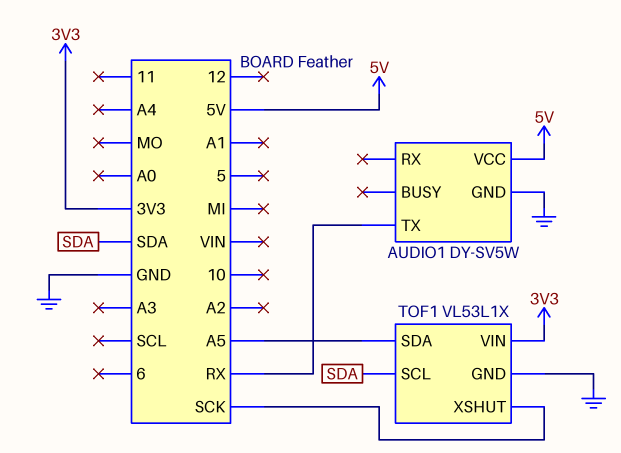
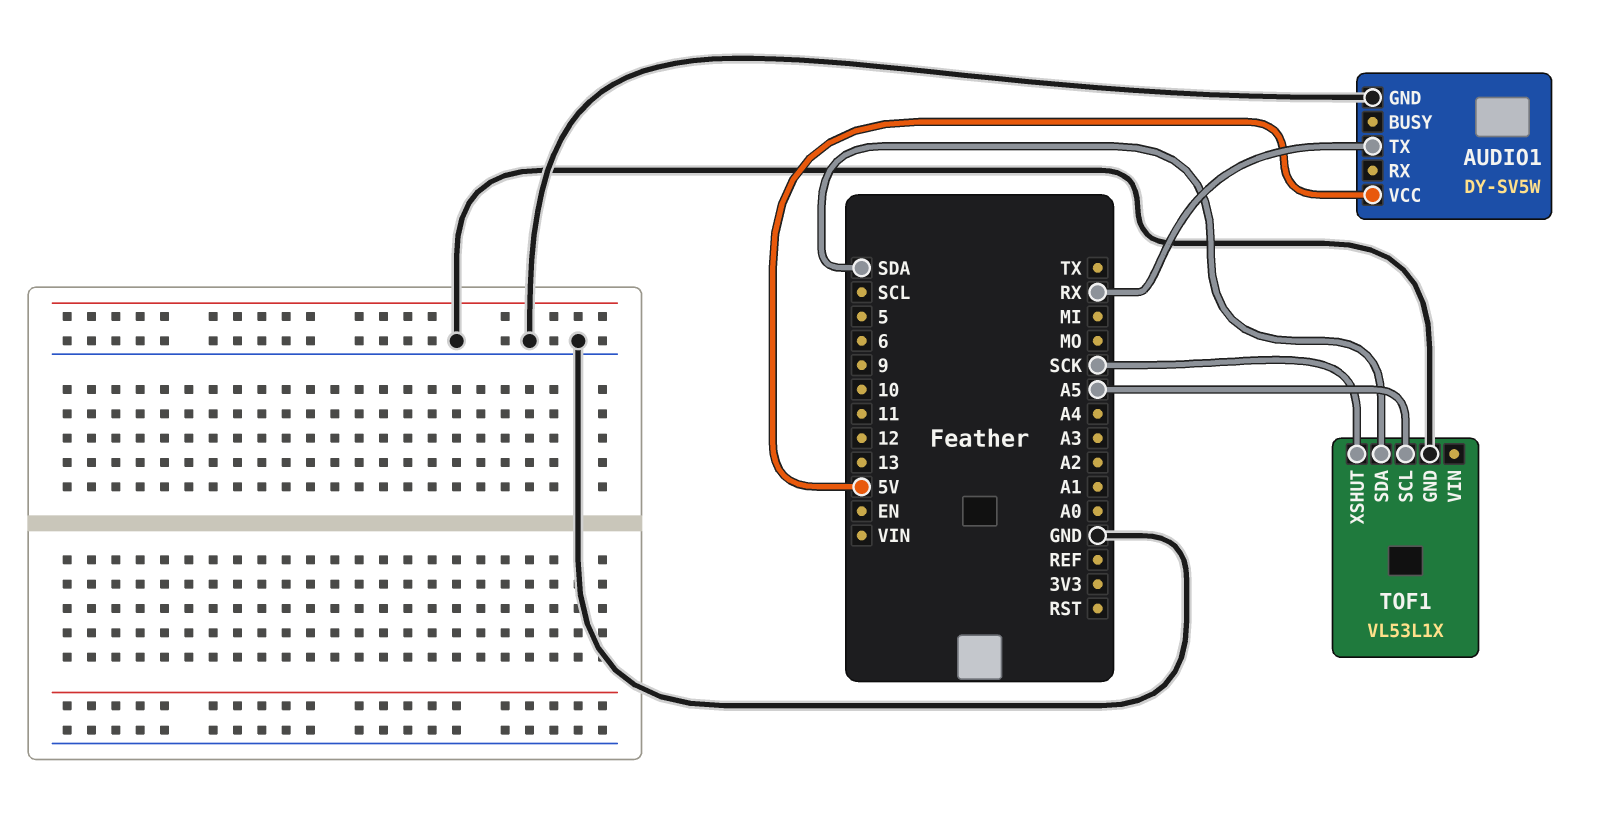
TOF1 pin SCL: SDA -> A5
TOF1 pin SDA: A5 -> SDA
TOF1 pin VIN: 3V3 -> none

